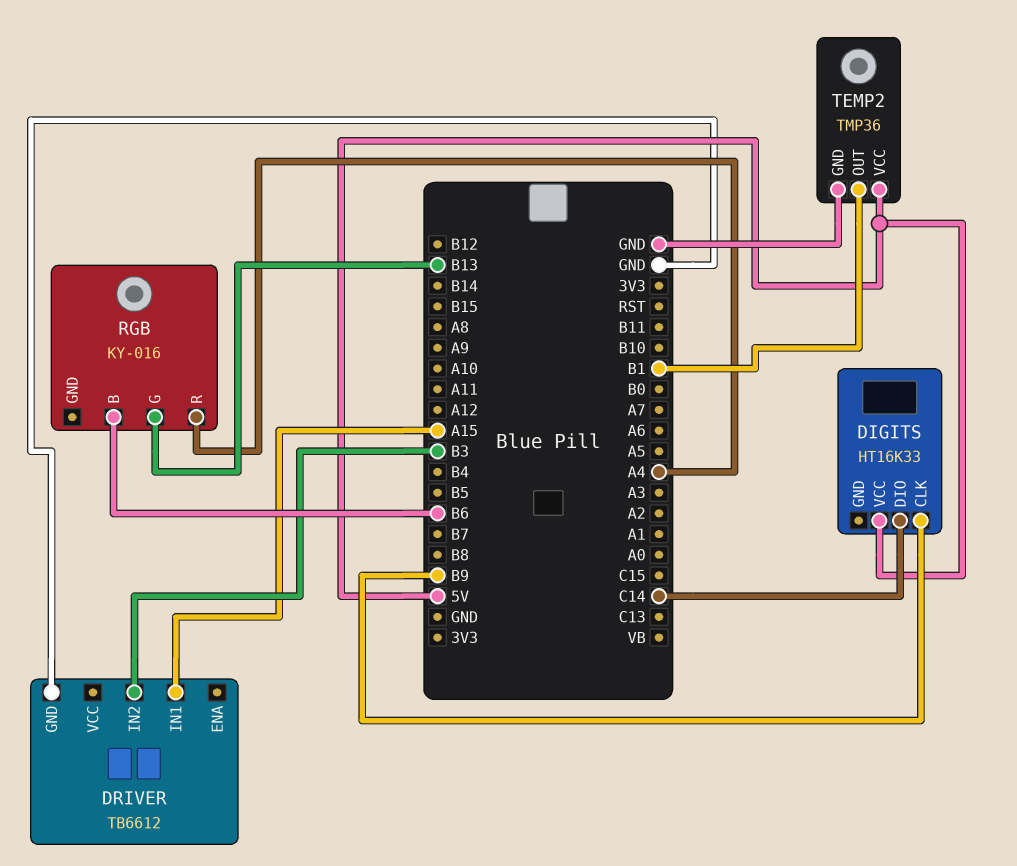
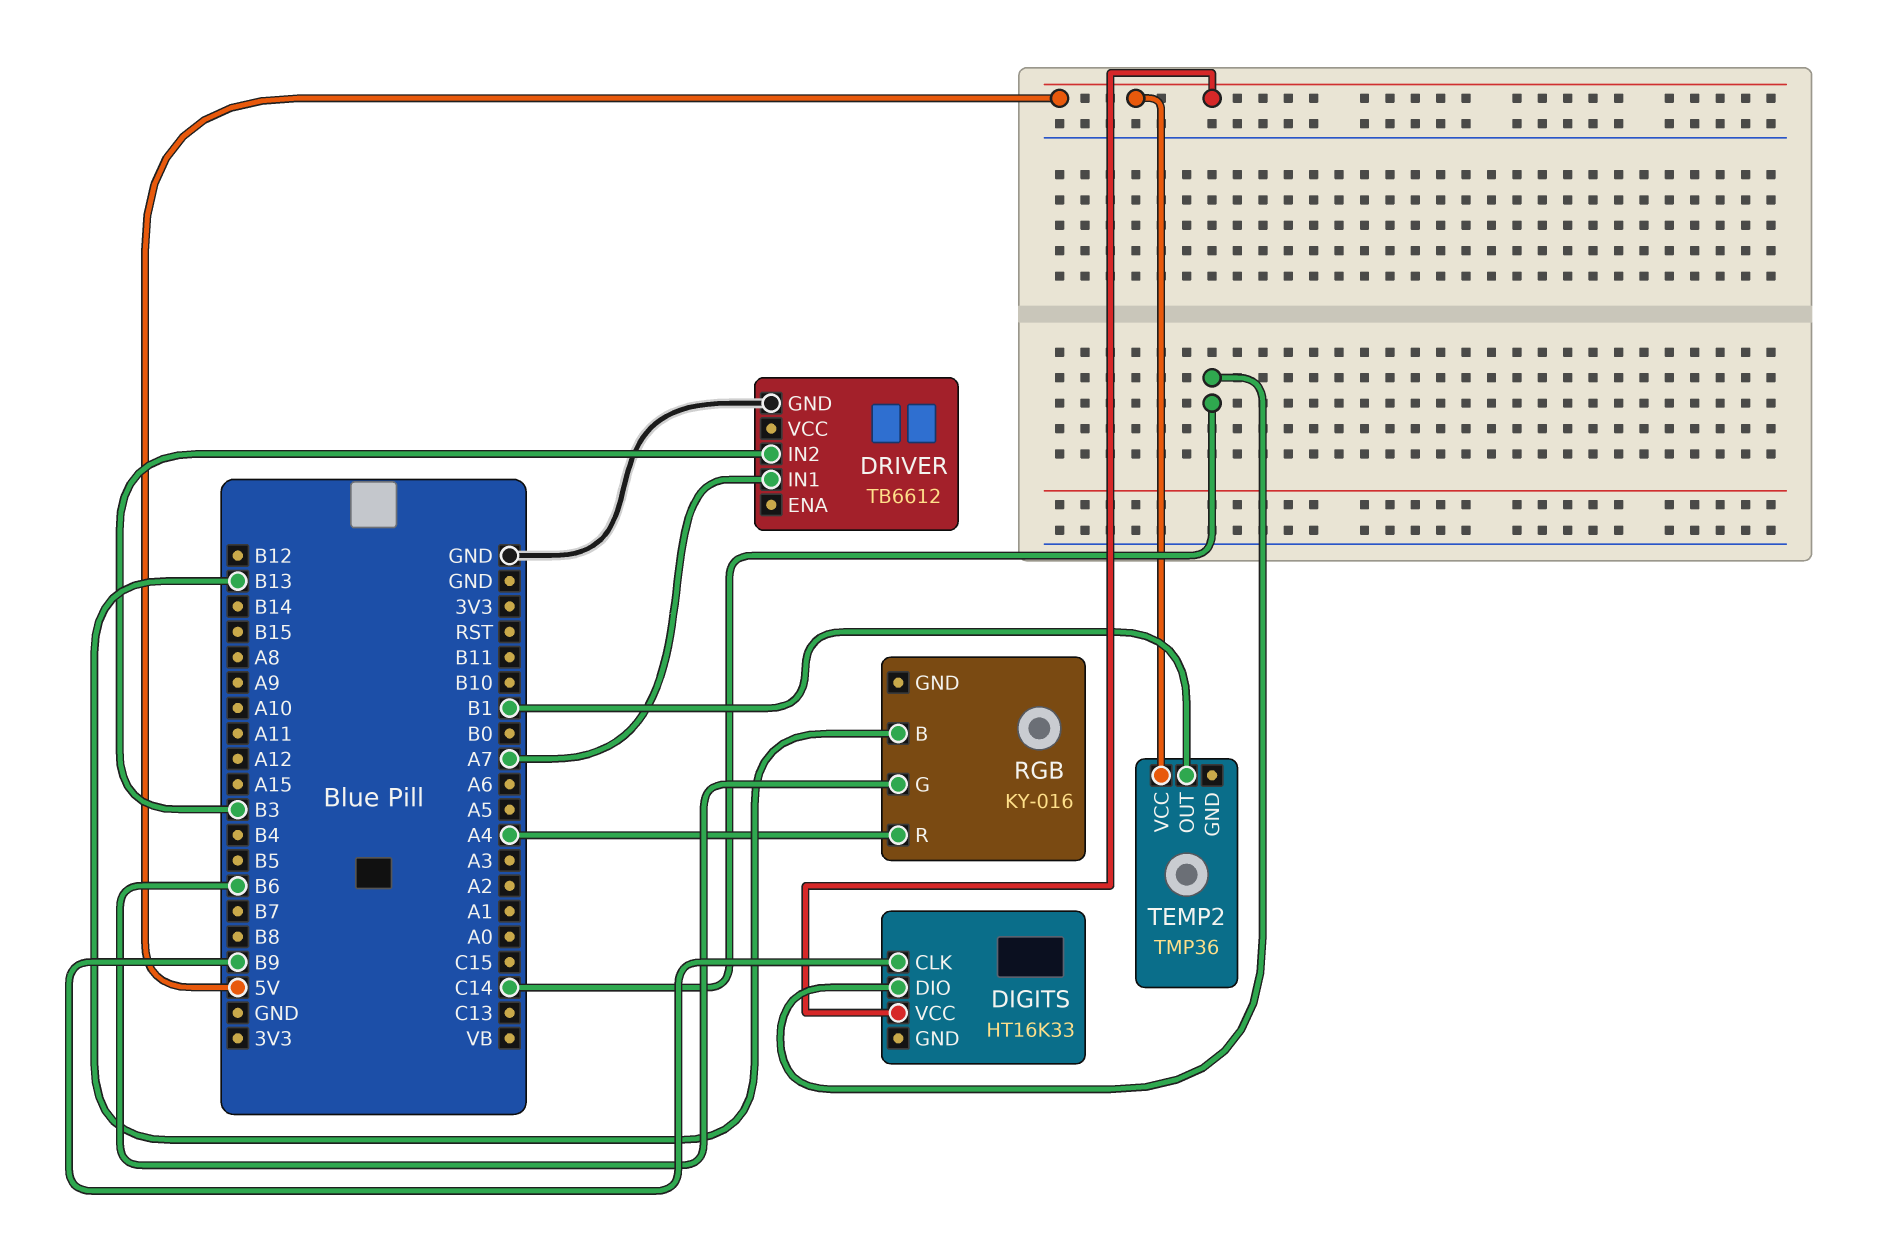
DRIVER pin IN1: A15 -> A7
RGB pin B: B6 -> B13
RGB pin G: B13 -> B6
TEMP2 pin GND: GND -> none

